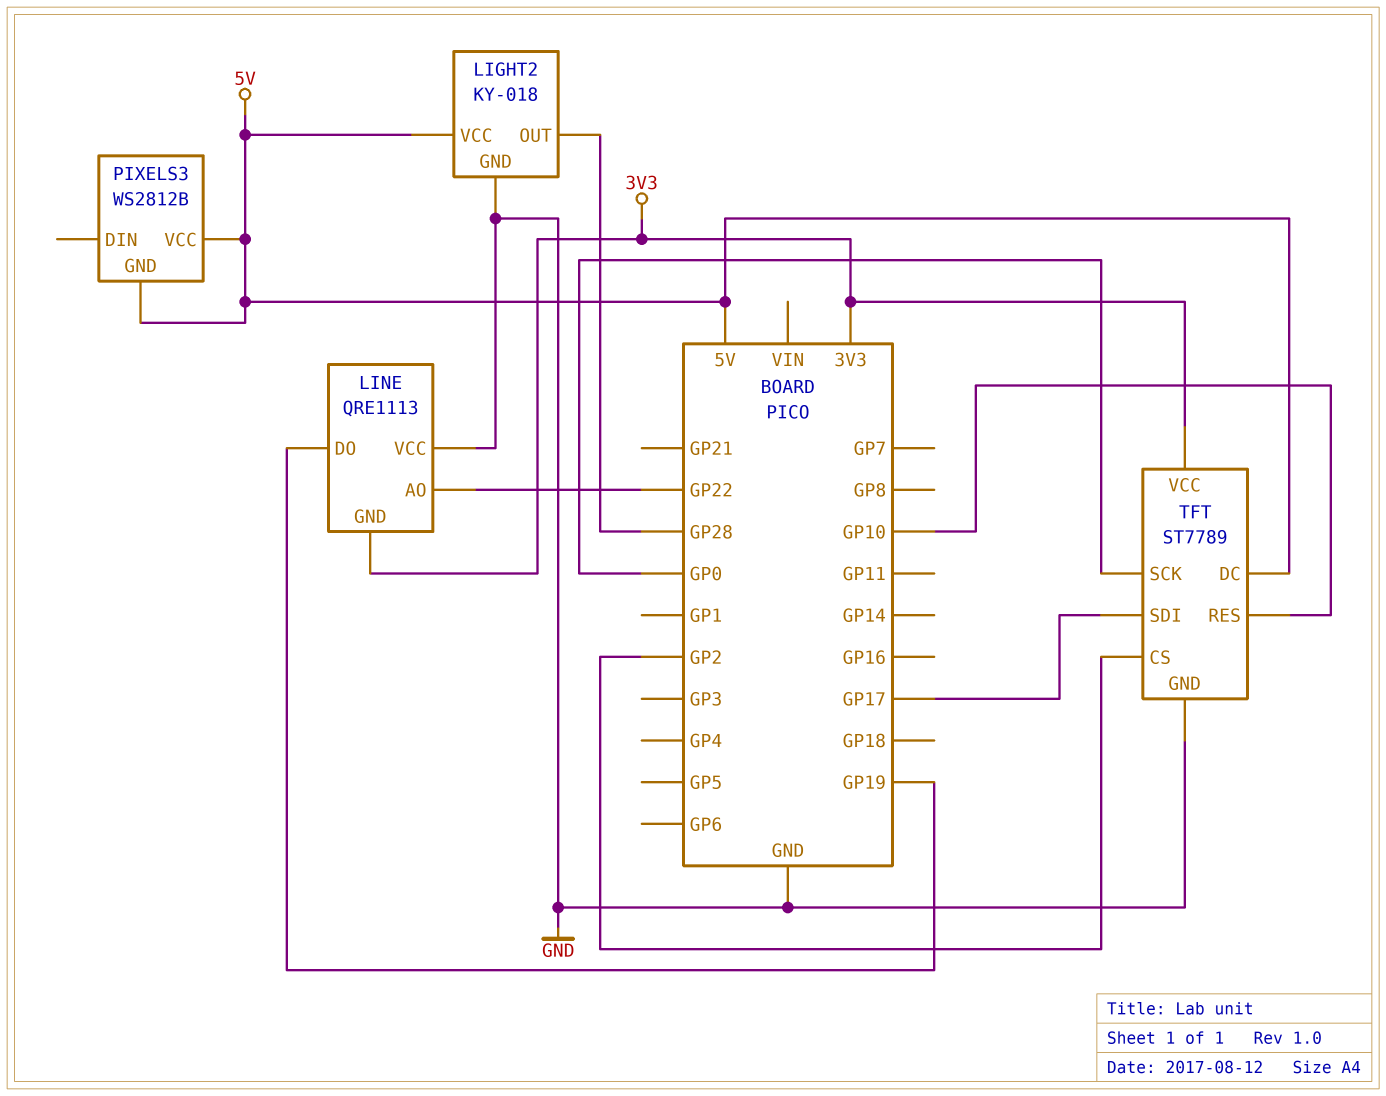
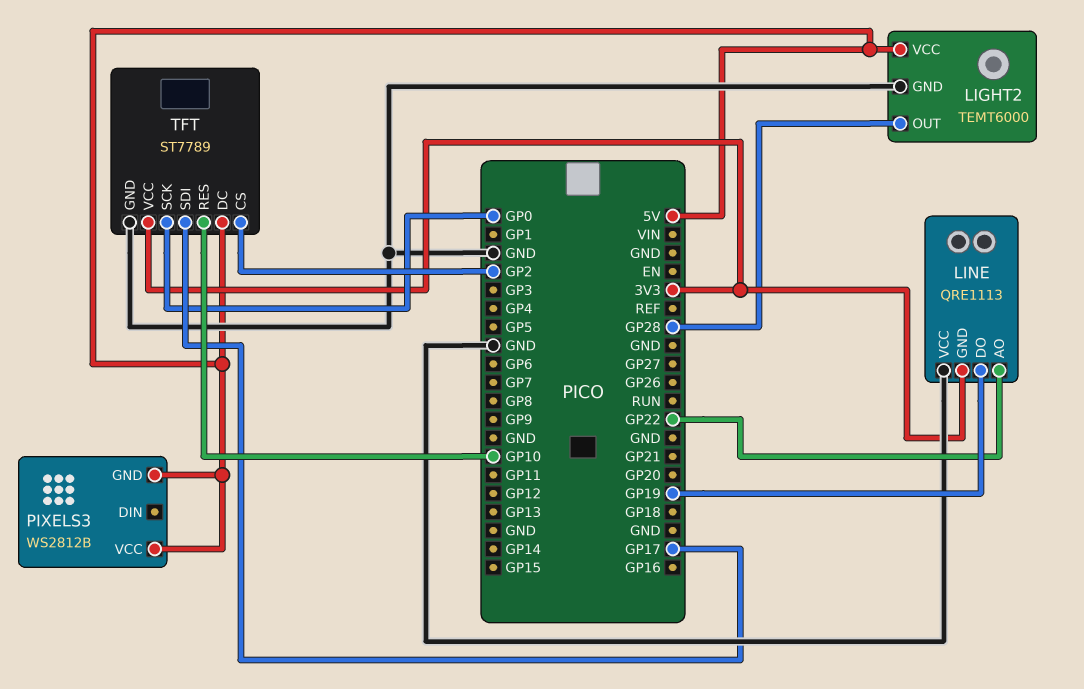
LIGHT2: KY-018 -> TEMT6000

